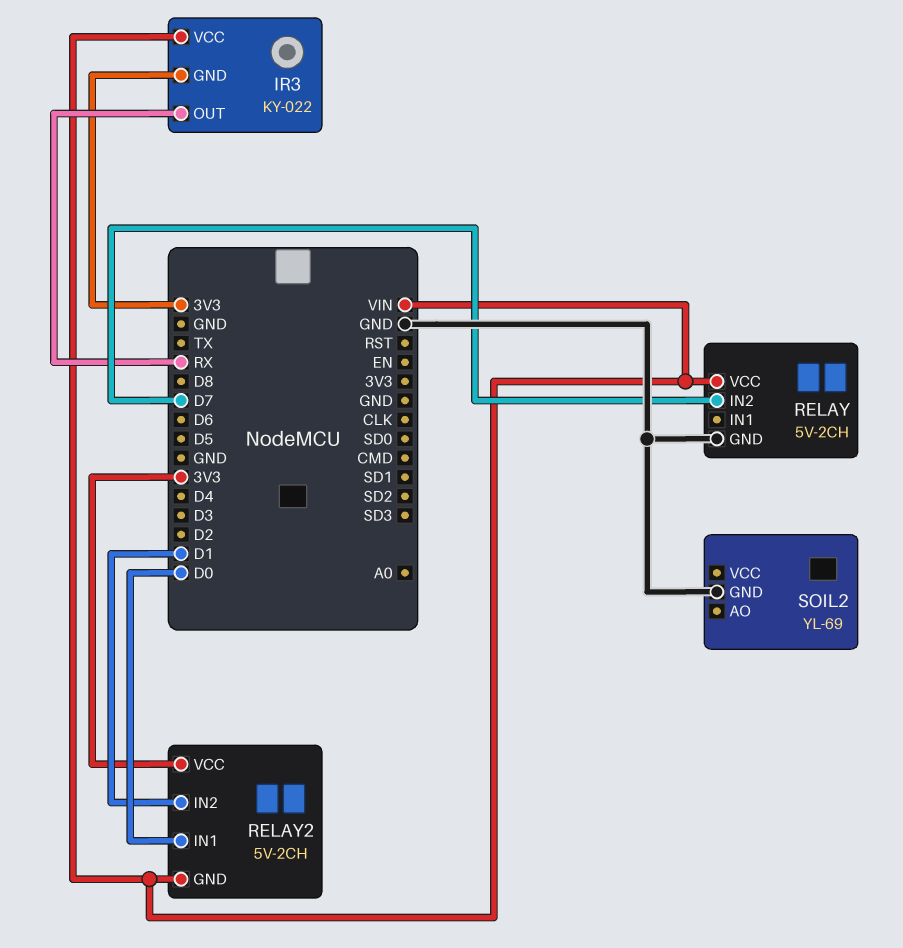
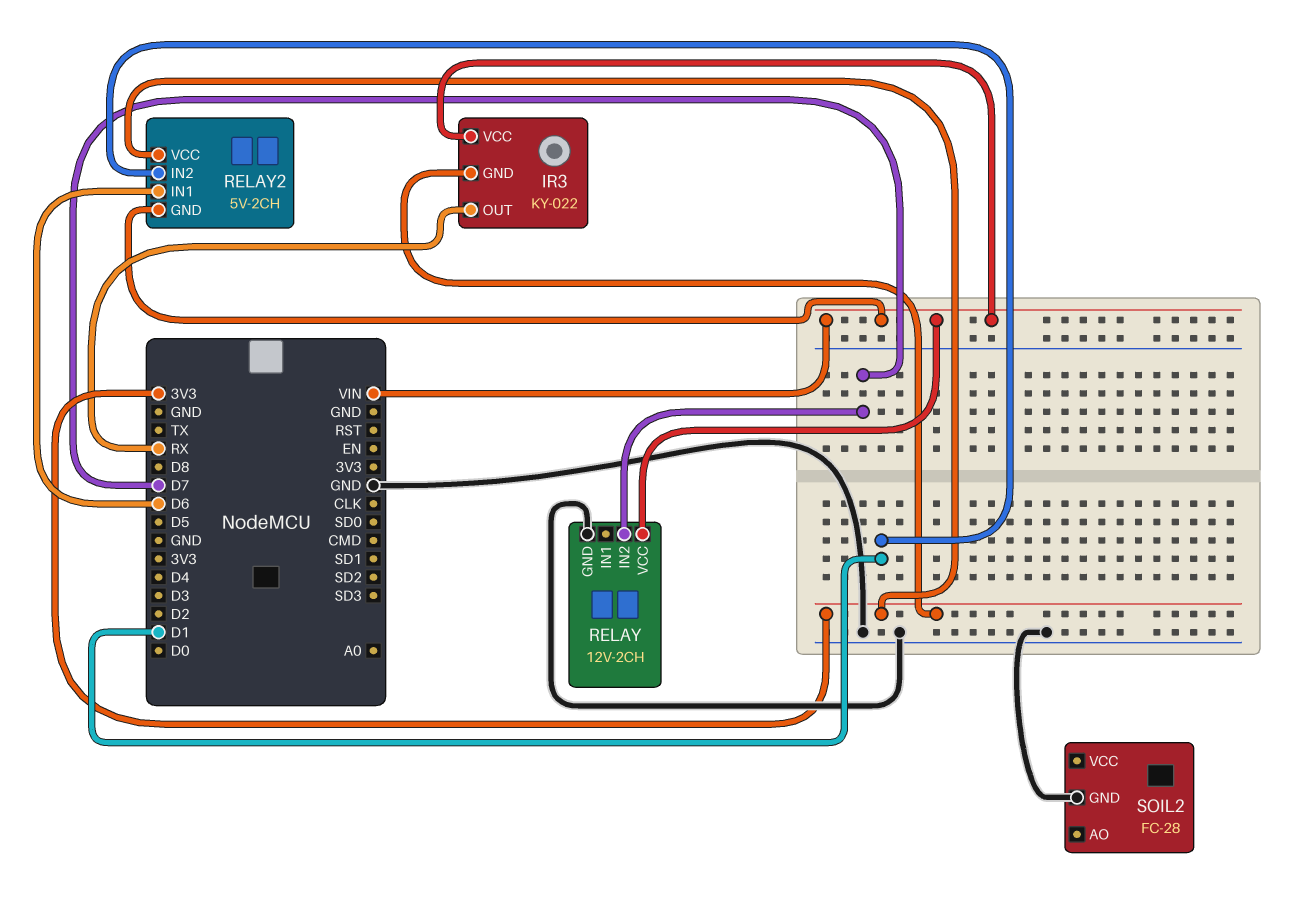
RELAY: 5V-2CH -> 12V-2CH
RELAY2 pin IN1: D0 -> D6
SOIL2: YL-69 -> FC-28

